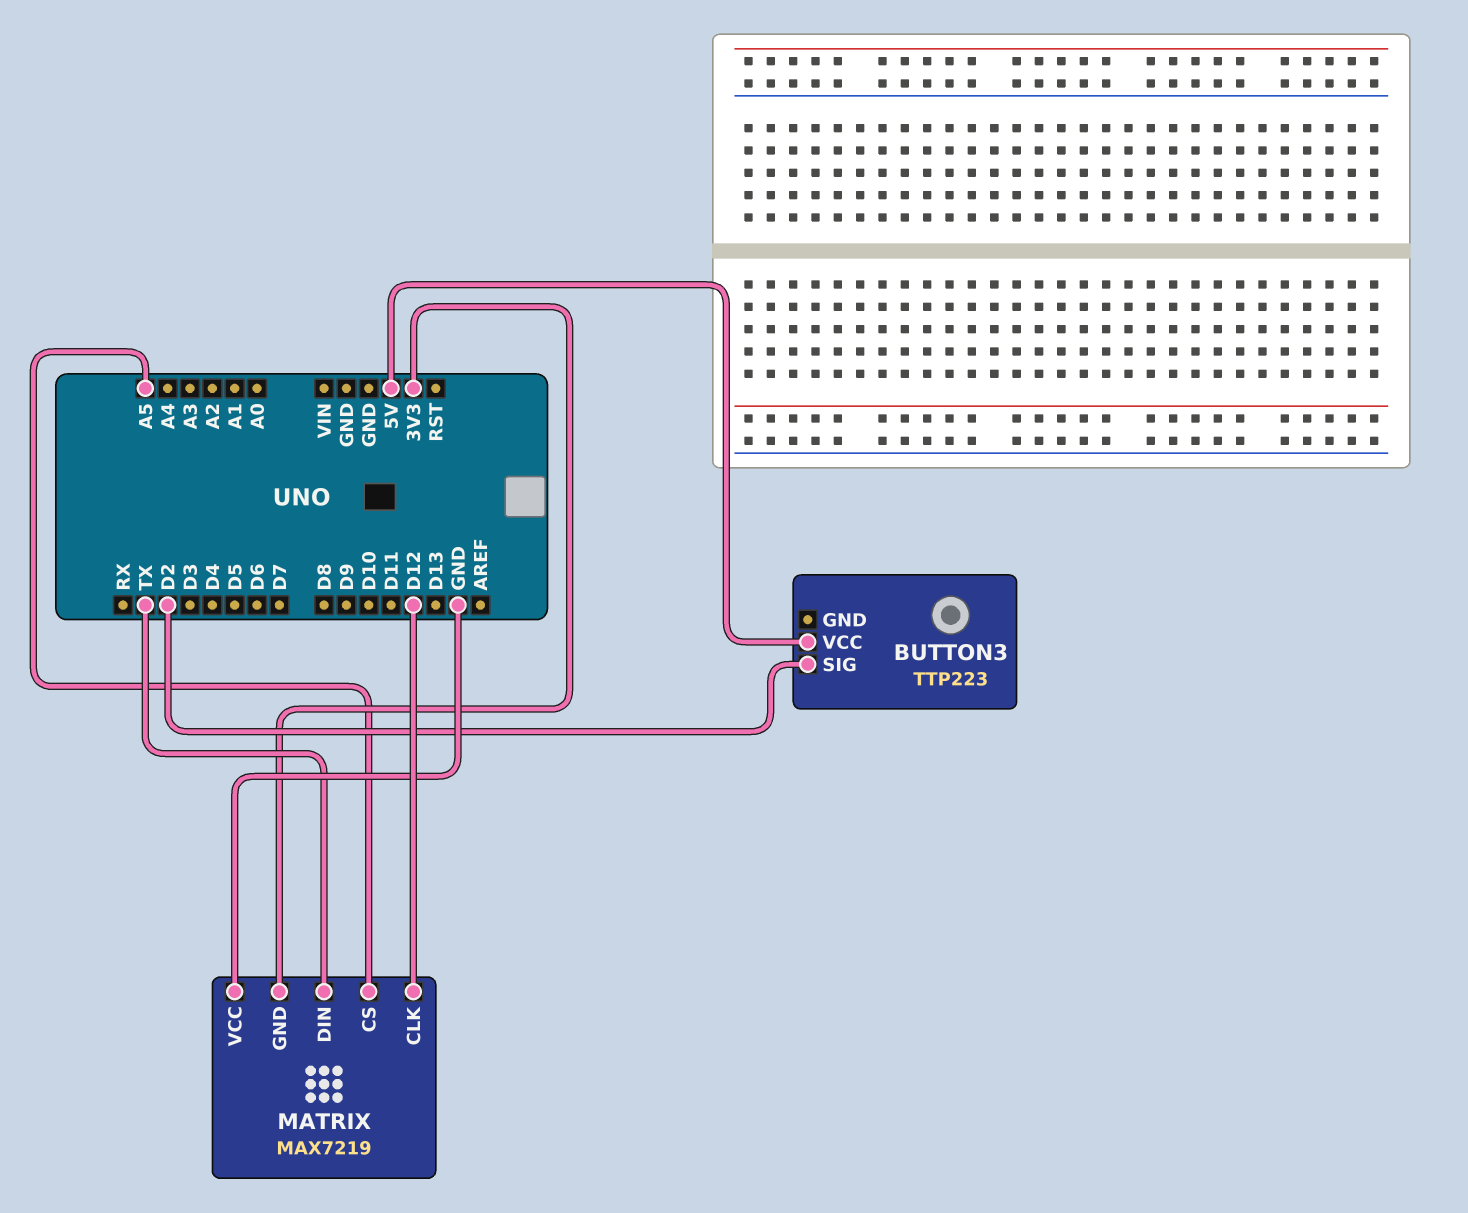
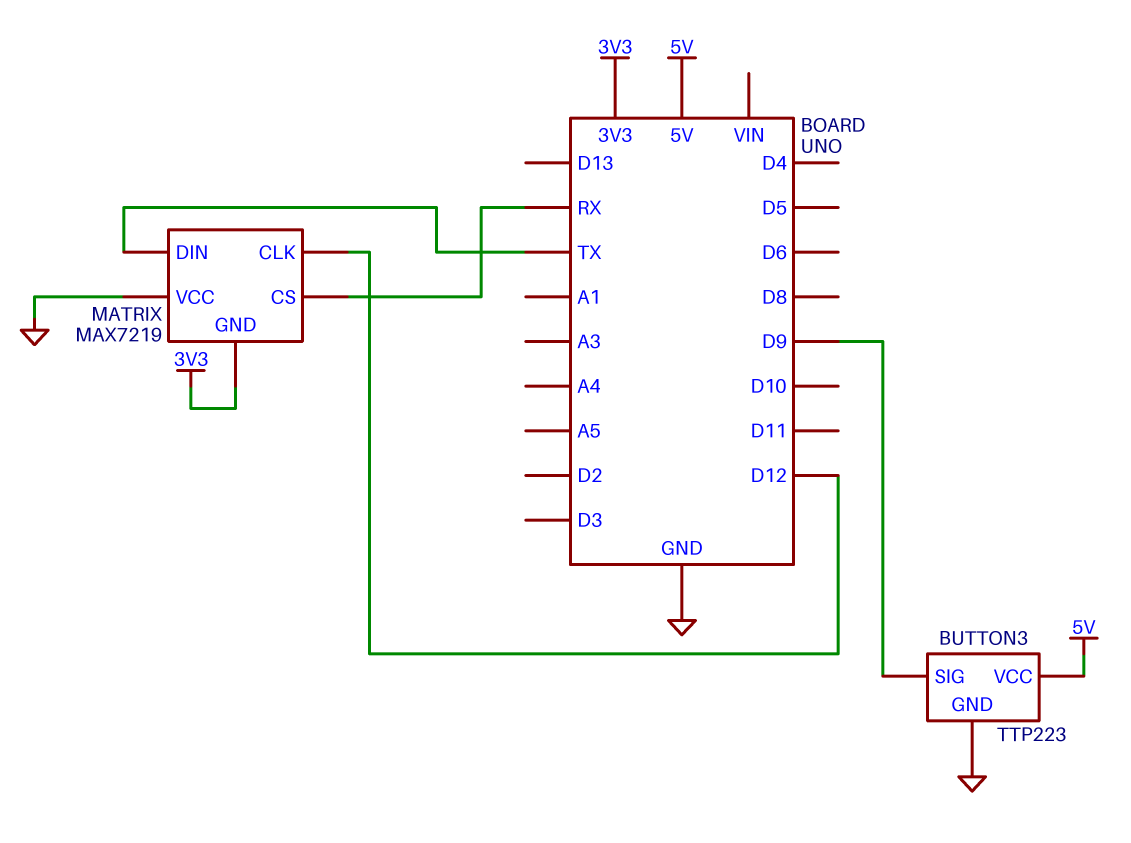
BUTTON3 pin GND: none -> GND
BUTTON3 pin SIG: D2 -> D9
MATRIX pin CS: A5 -> RX

